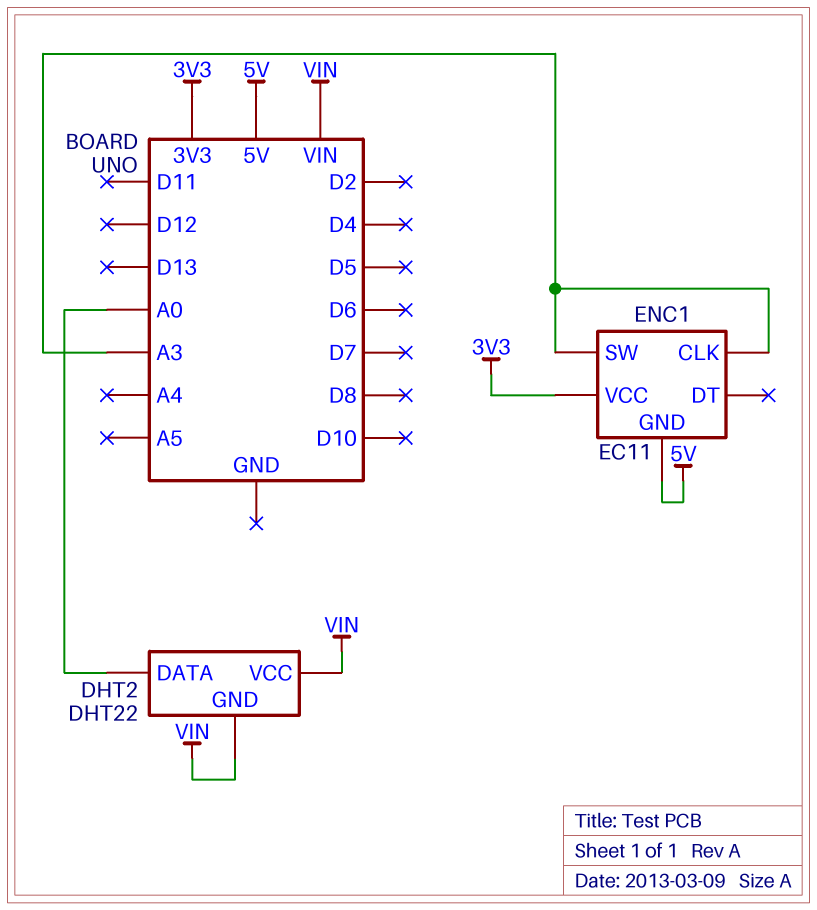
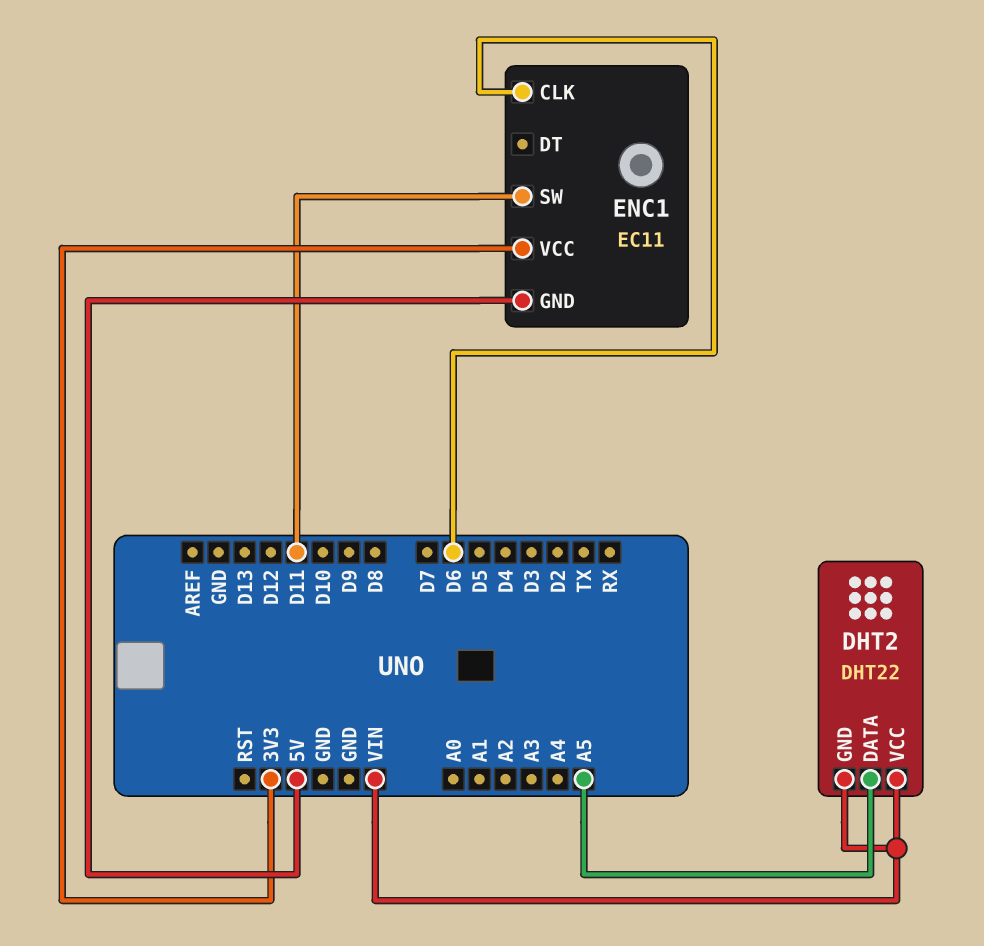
DHT2 pin DATA: A0 -> A5
ENC1 pin CLK: A3 -> D6
ENC1 pin SW: A3 -> D11

